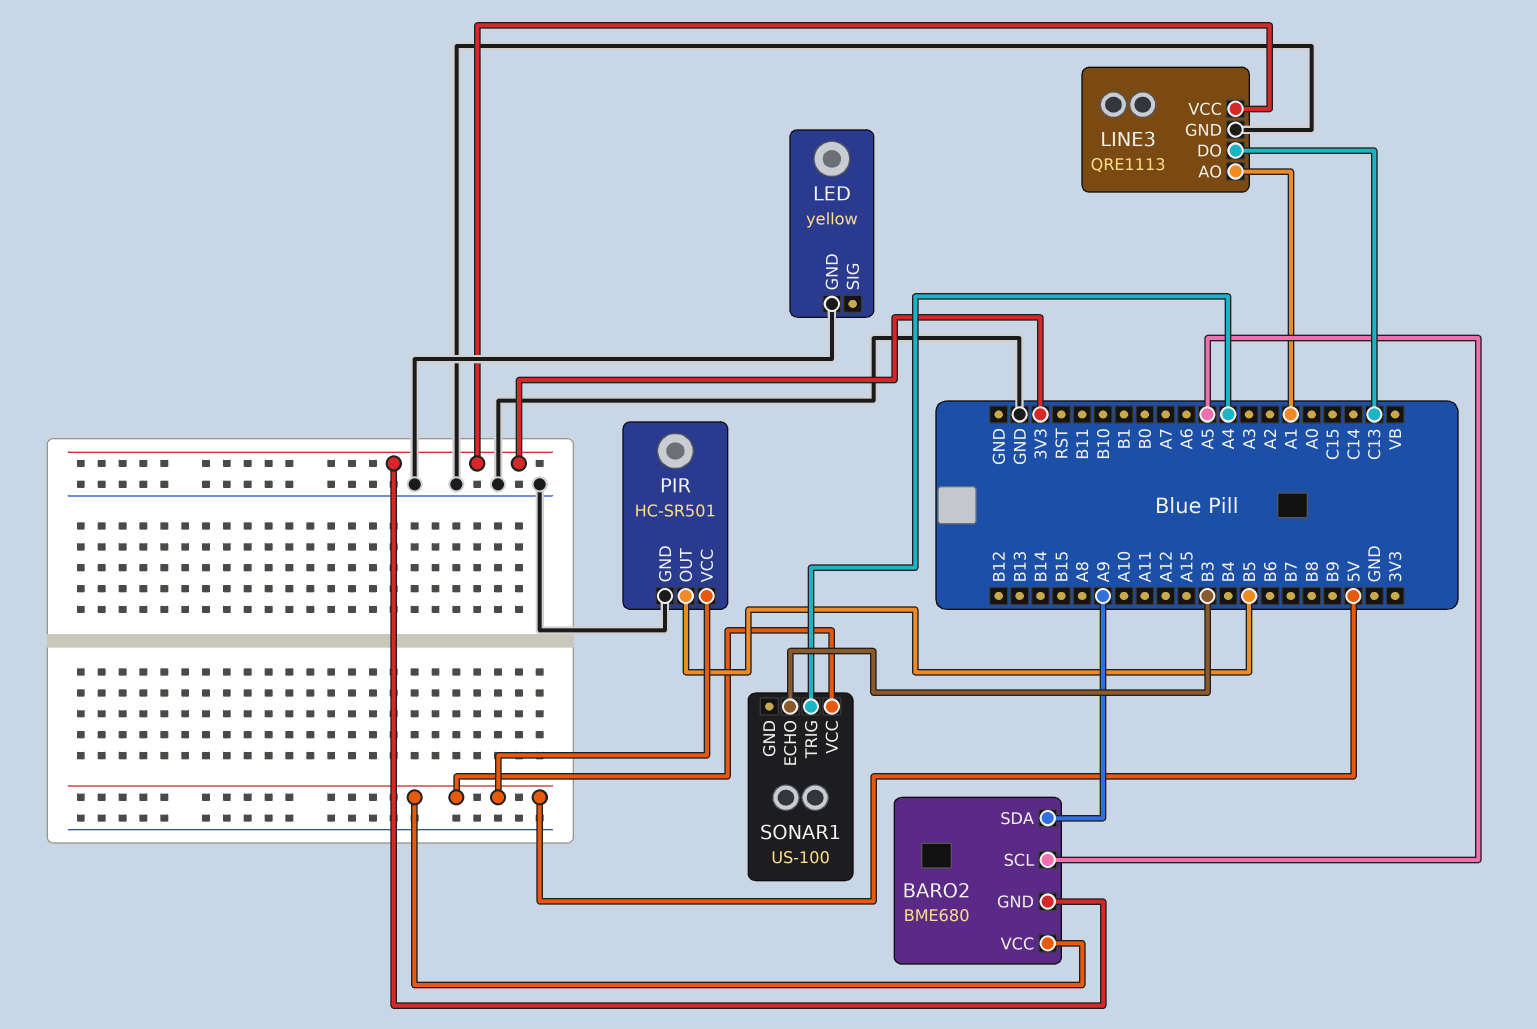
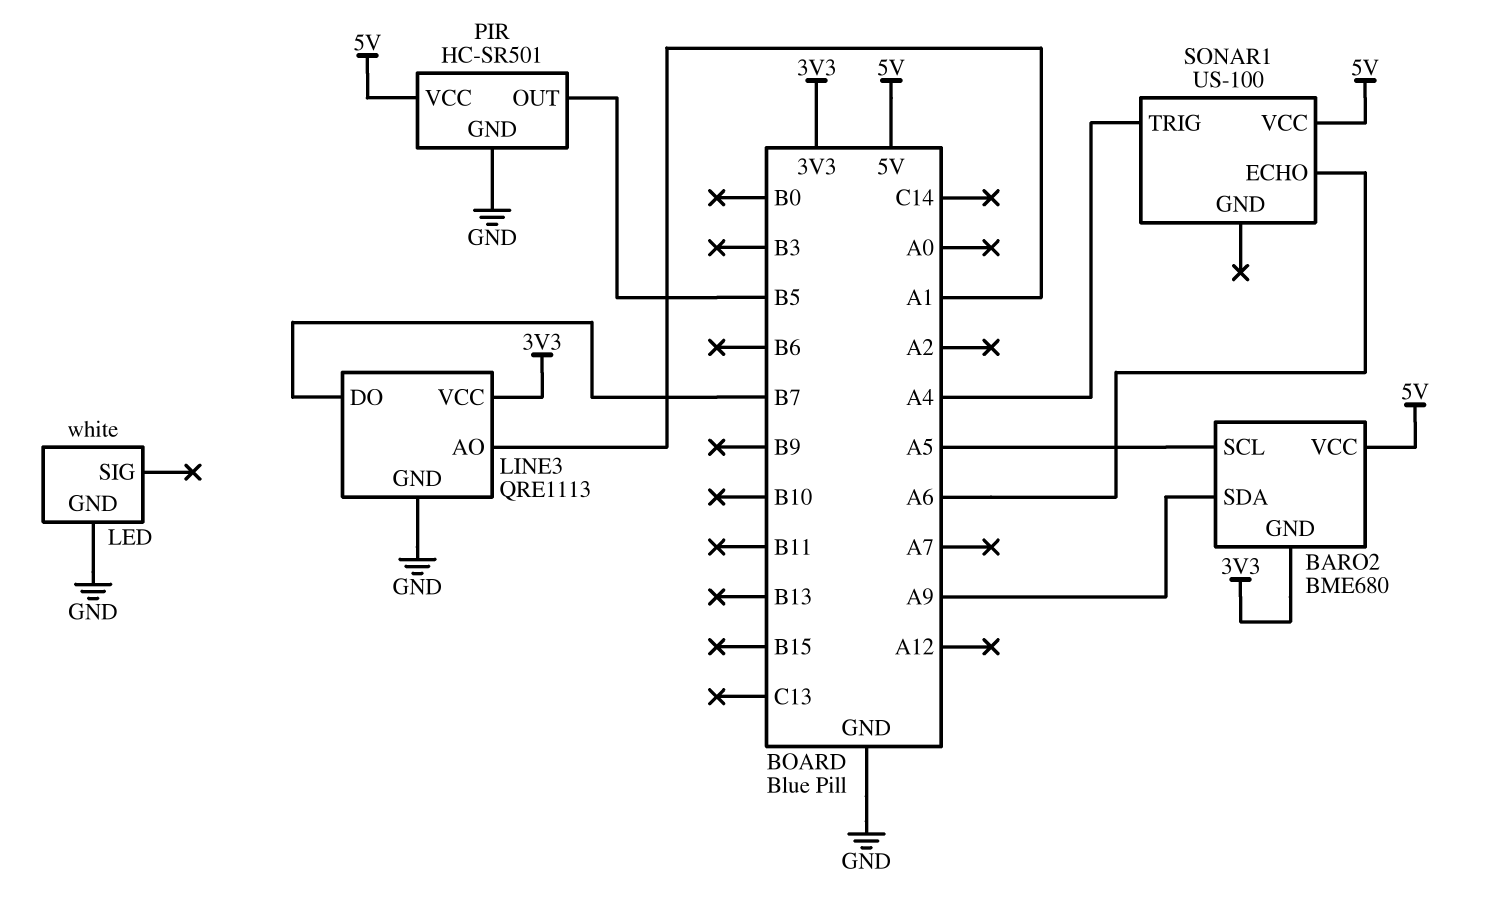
LED: yellow -> white
LINE3 pin DO: C13 -> B7
SONAR1 pin ECHO: B3 -> A6

